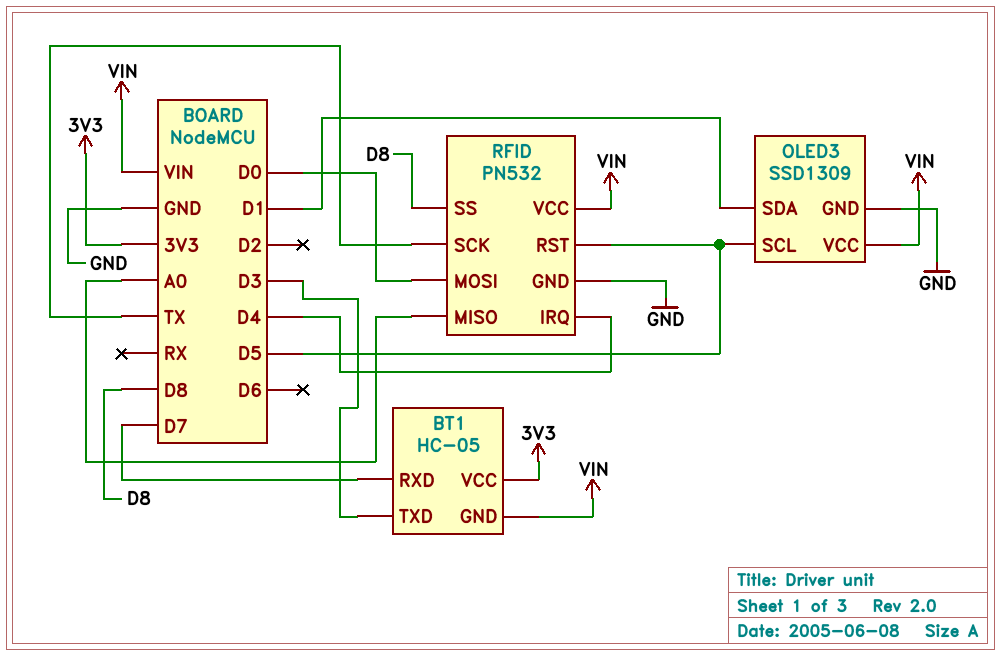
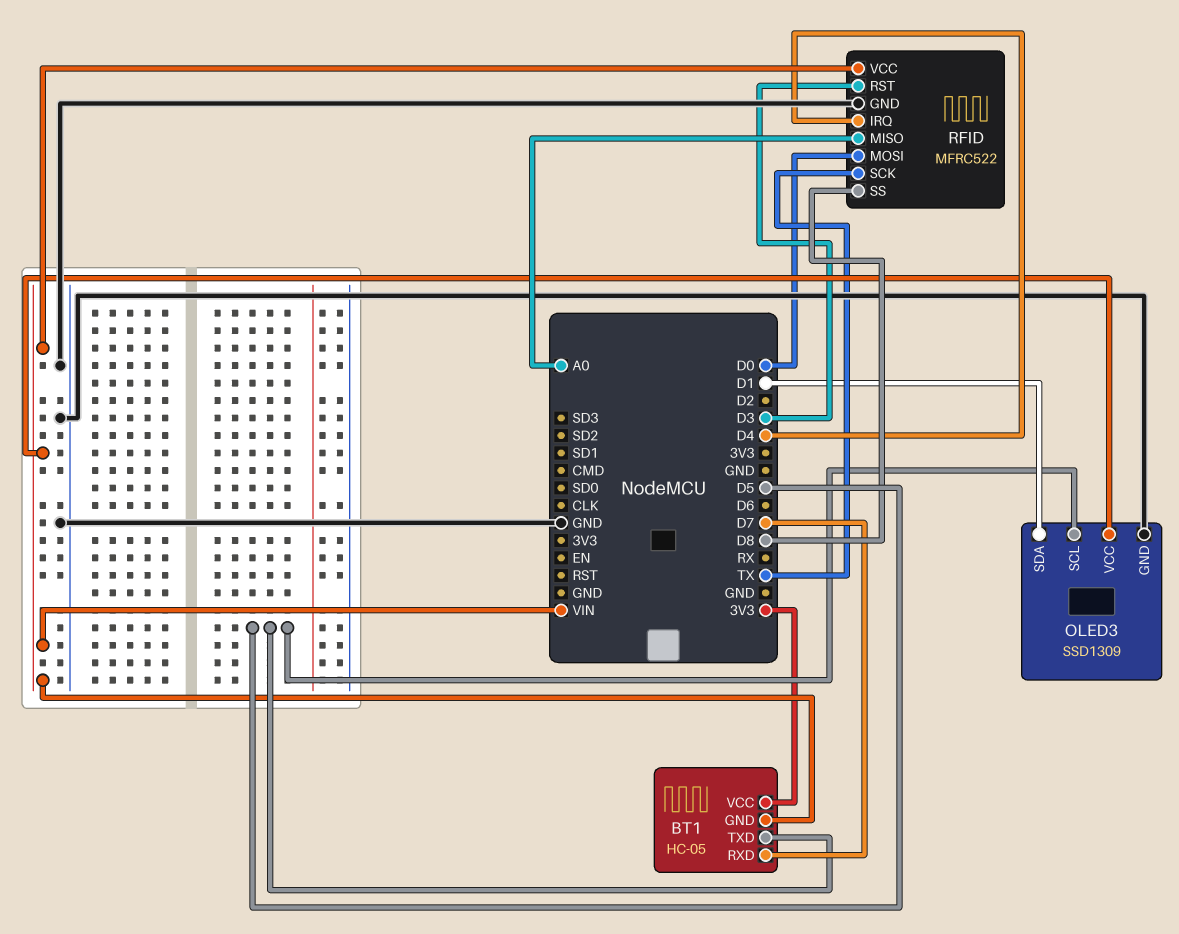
BT1 pin TXD: D3 -> D5
RFID: PN532 -> MFRC522
RFID pin RST: D5 -> D3

